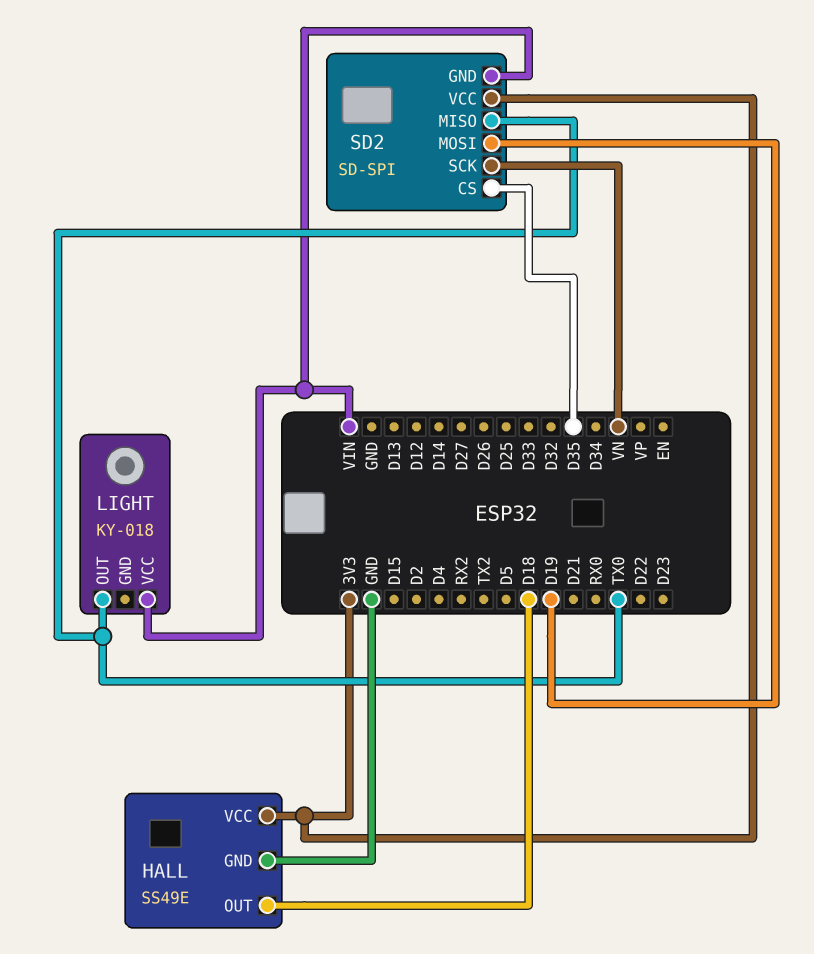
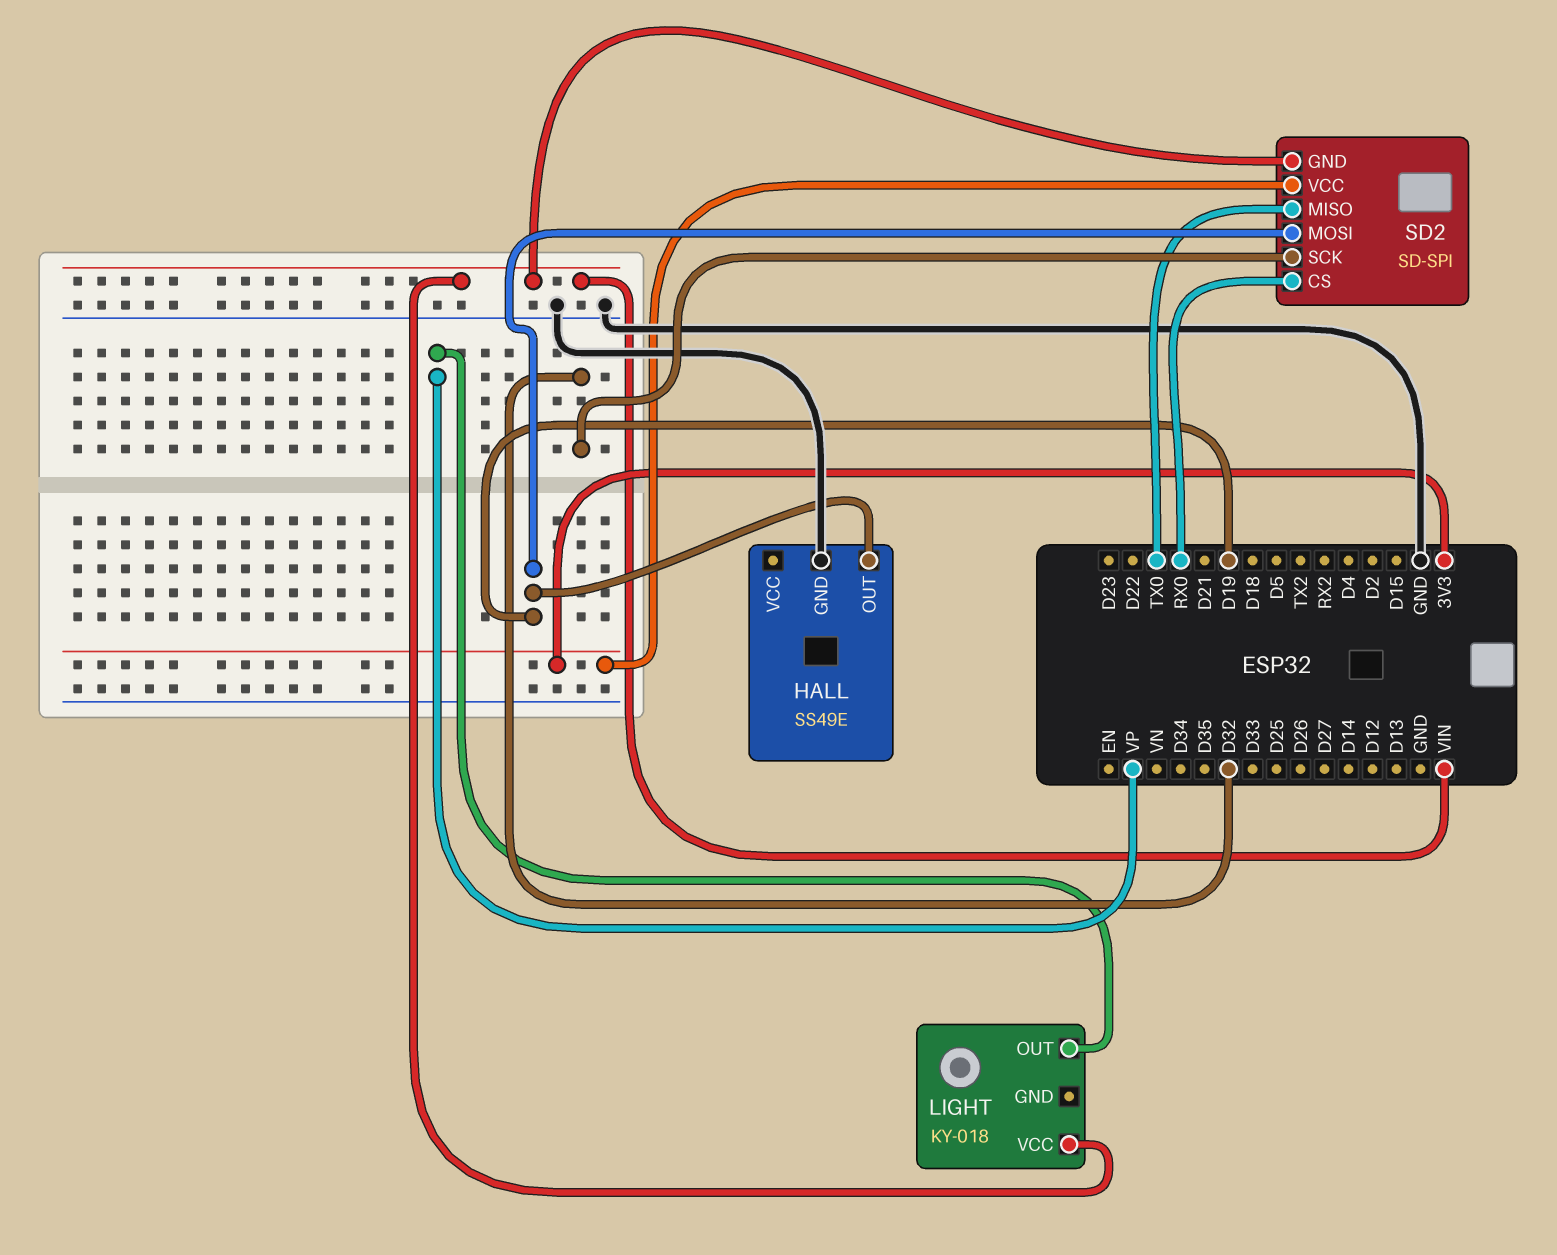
HALL pin OUT: D18 -> D19
HALL pin VCC: 3V3 -> none
LIGHT pin OUT: TX0 -> VP
SD2 pin CS: D35 -> RX0
SD2 pin SCK: VN -> D32

